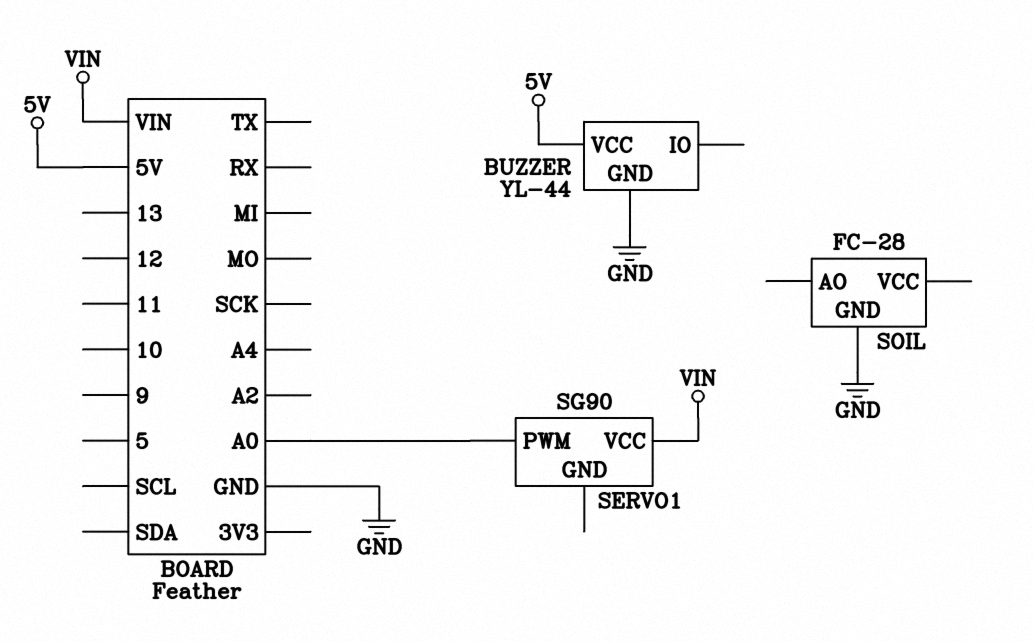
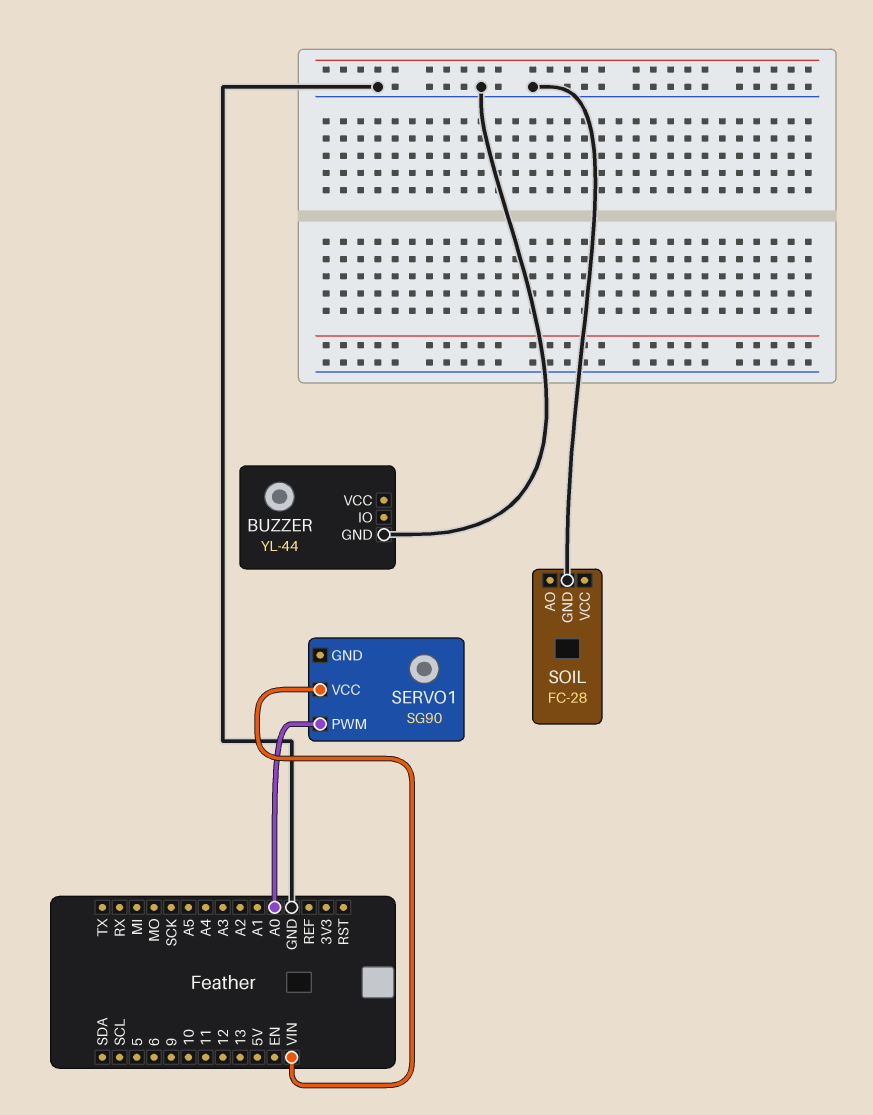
BUZZER pin VCC: 5V -> none

